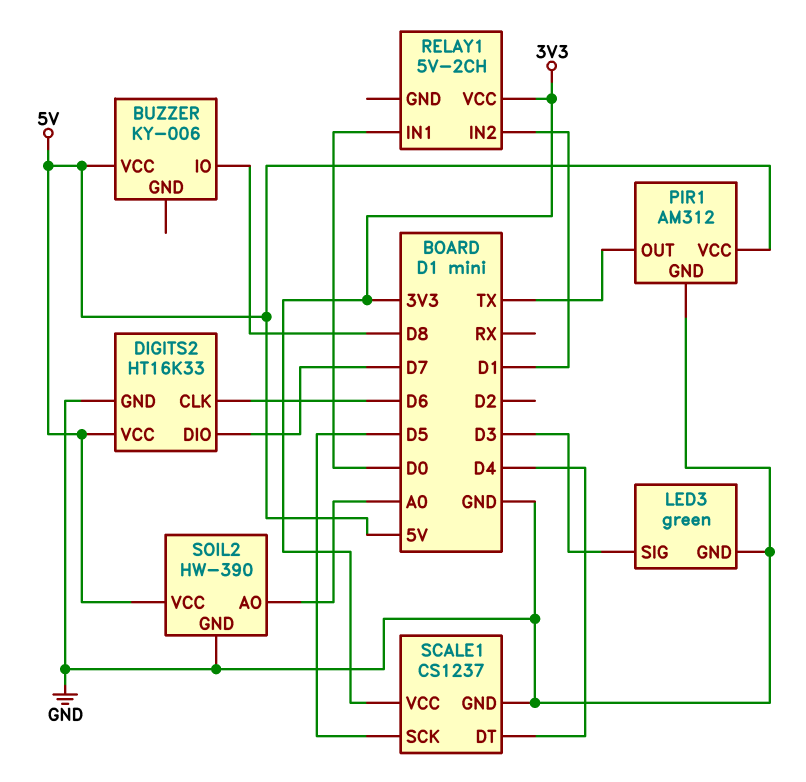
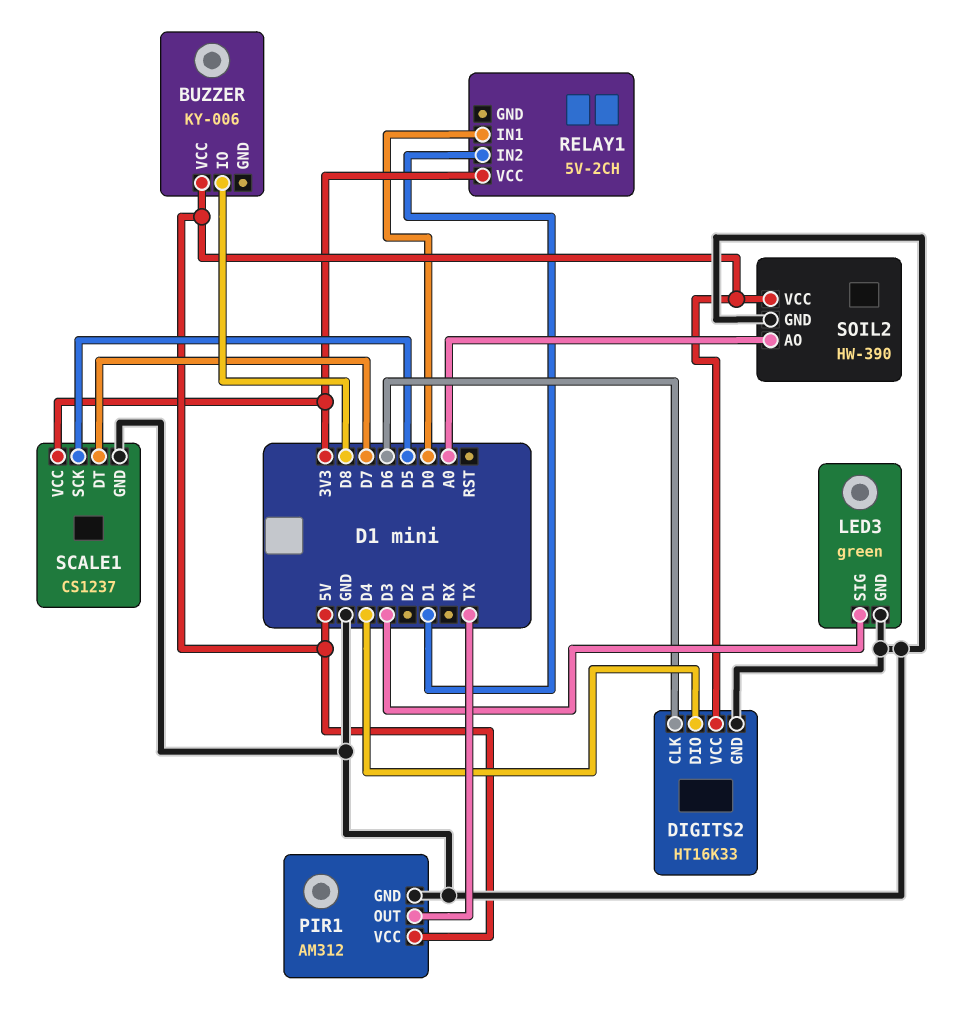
DIGITS2 pin DIO: D7 -> D4
SCALE1 pin DT: D4 -> D7

